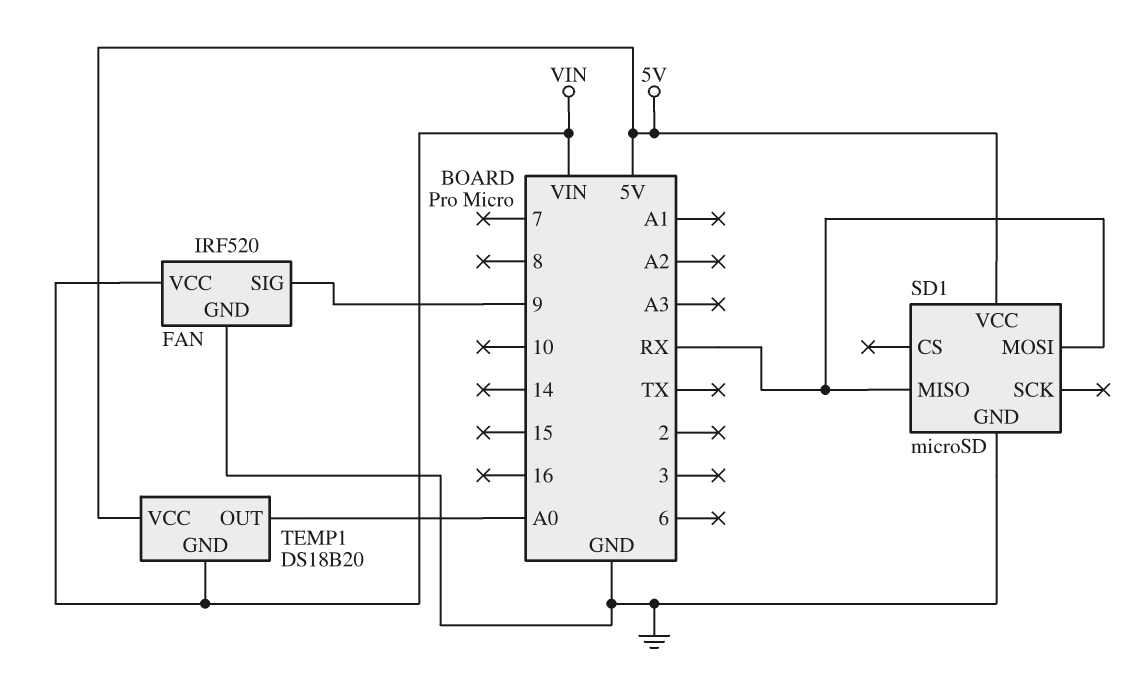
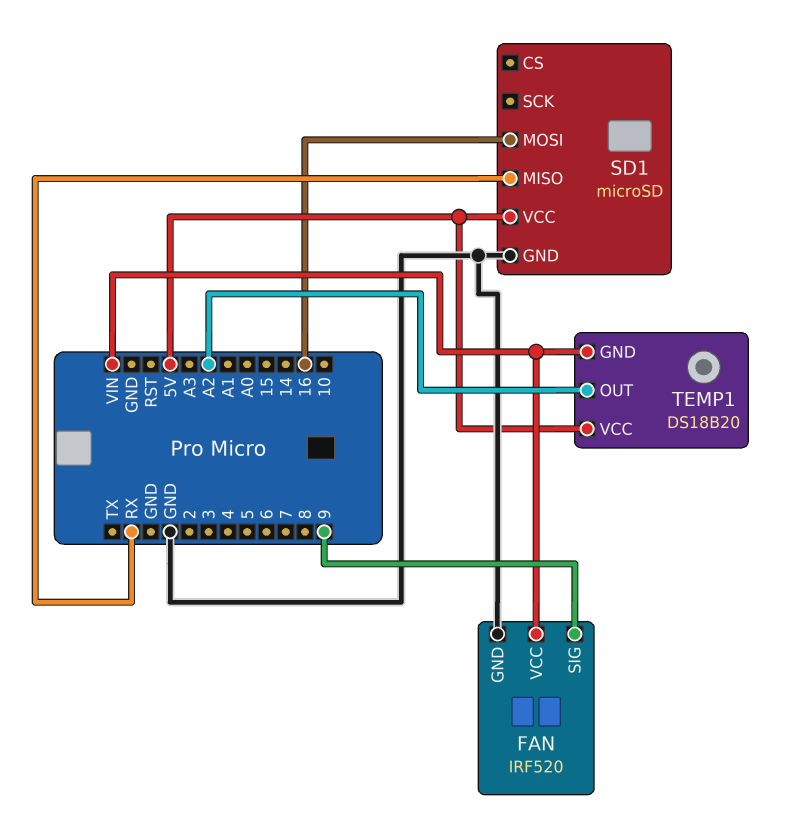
SD1 pin MOSI: RX -> 16
TEMP1 pin OUT: A0 -> A2

